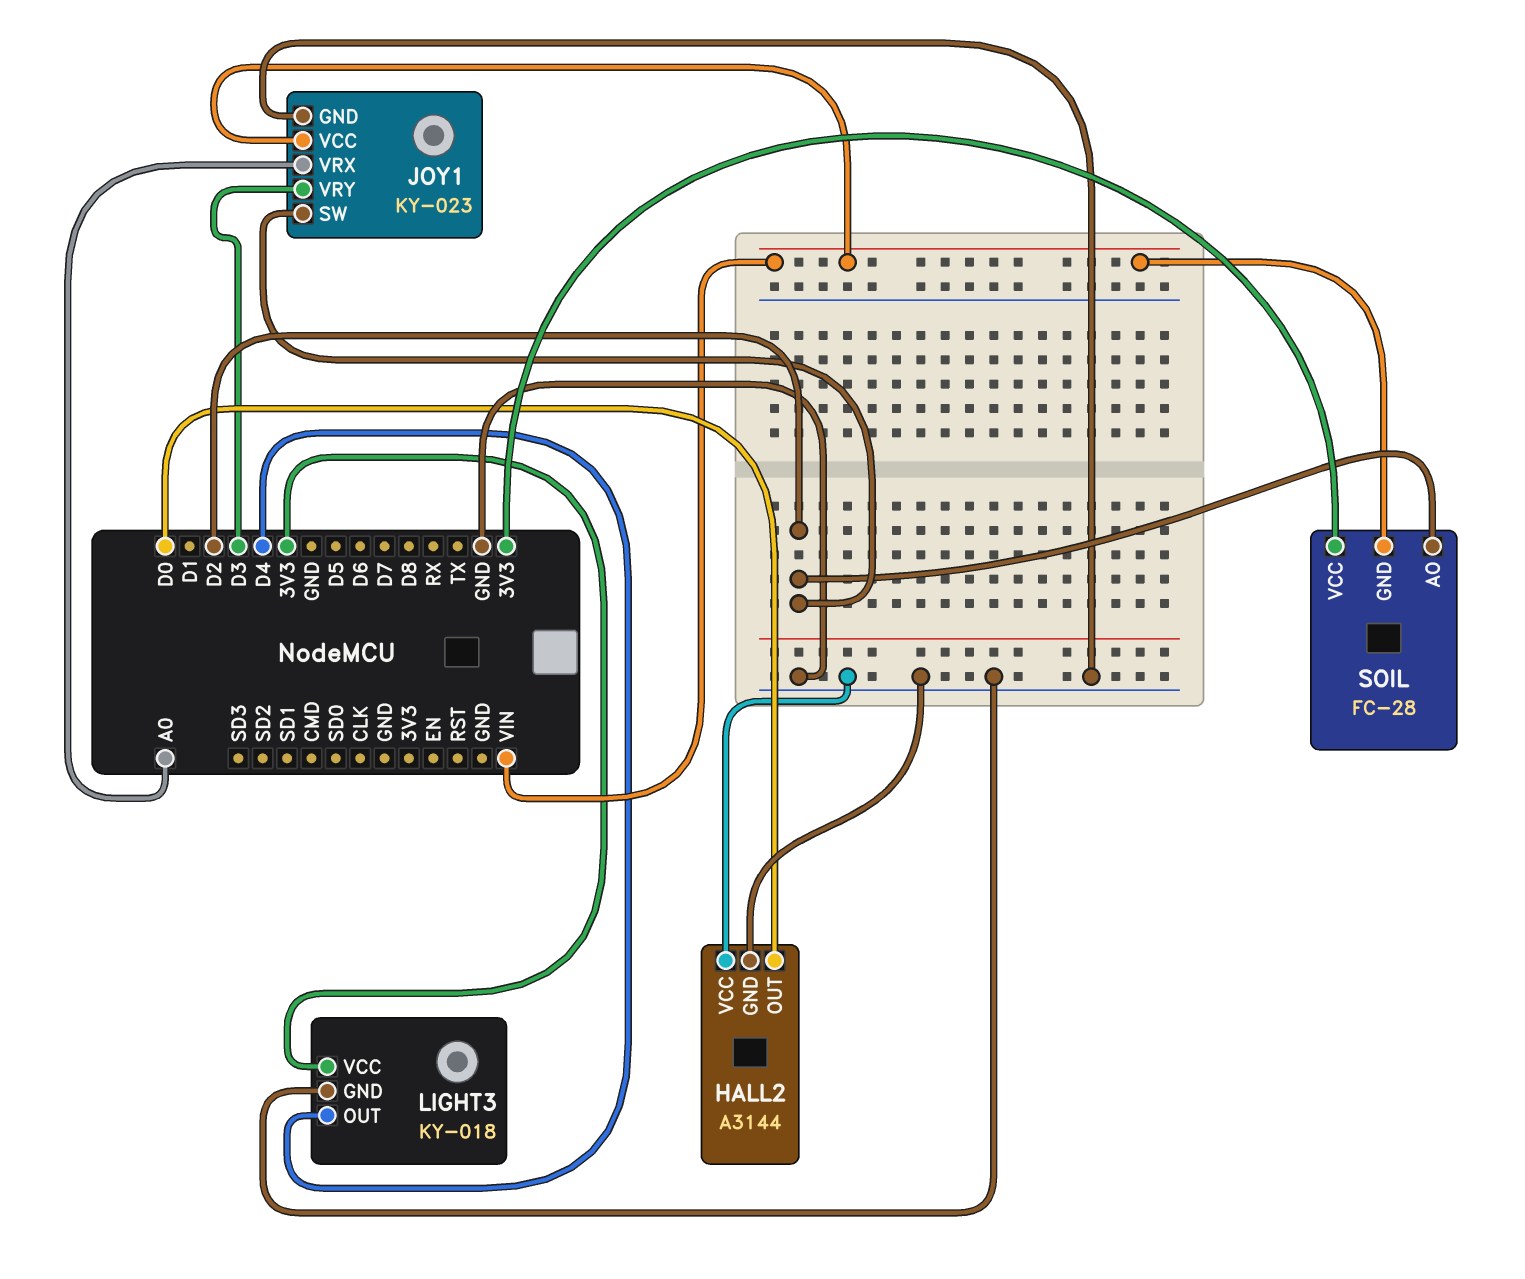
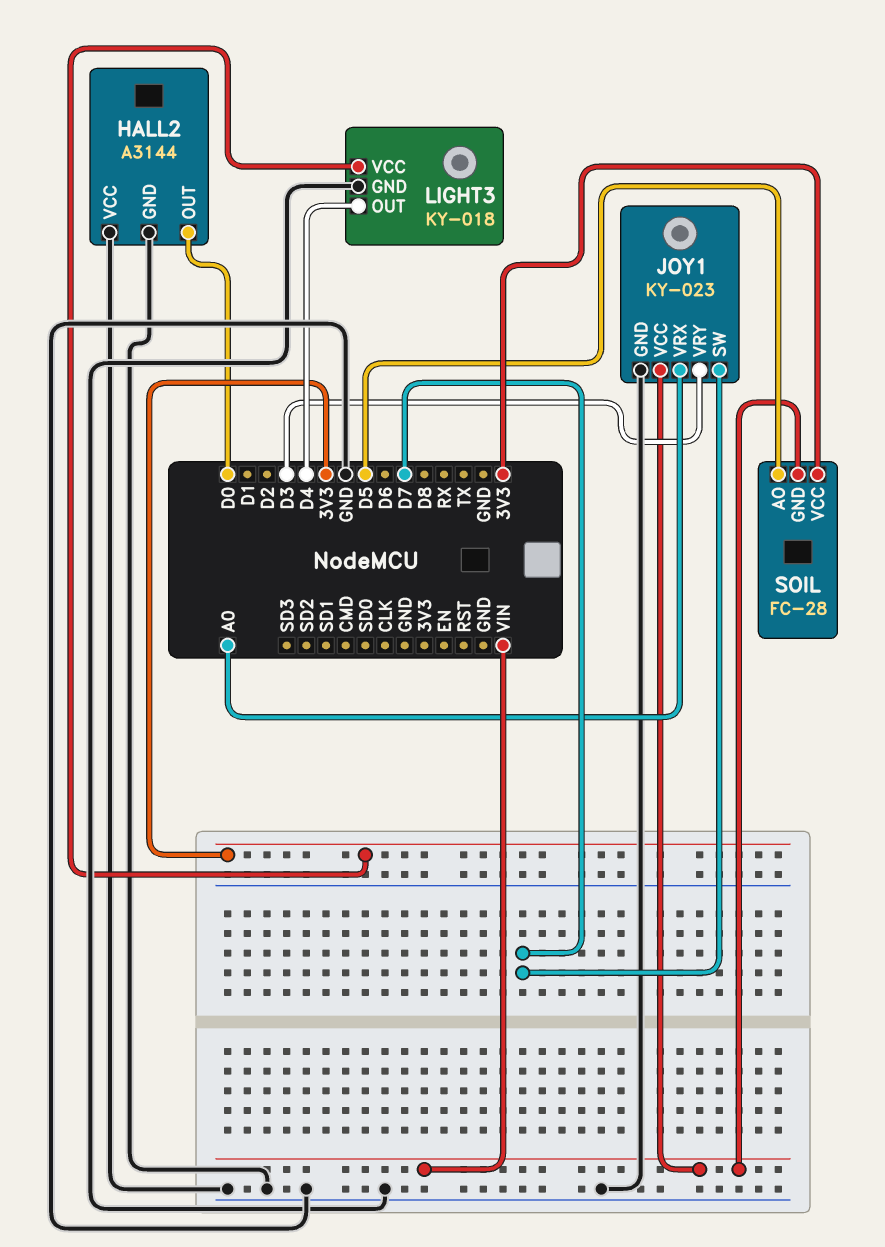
JOY1 pin SW: D2 -> D7
SOIL pin AO: D2 -> D5

